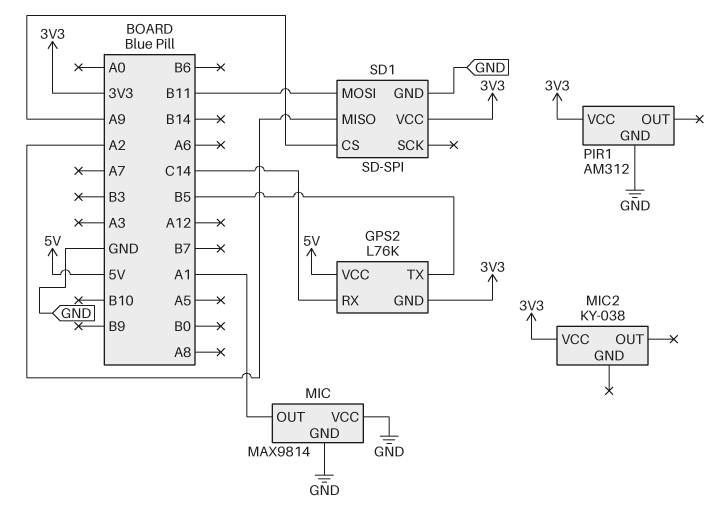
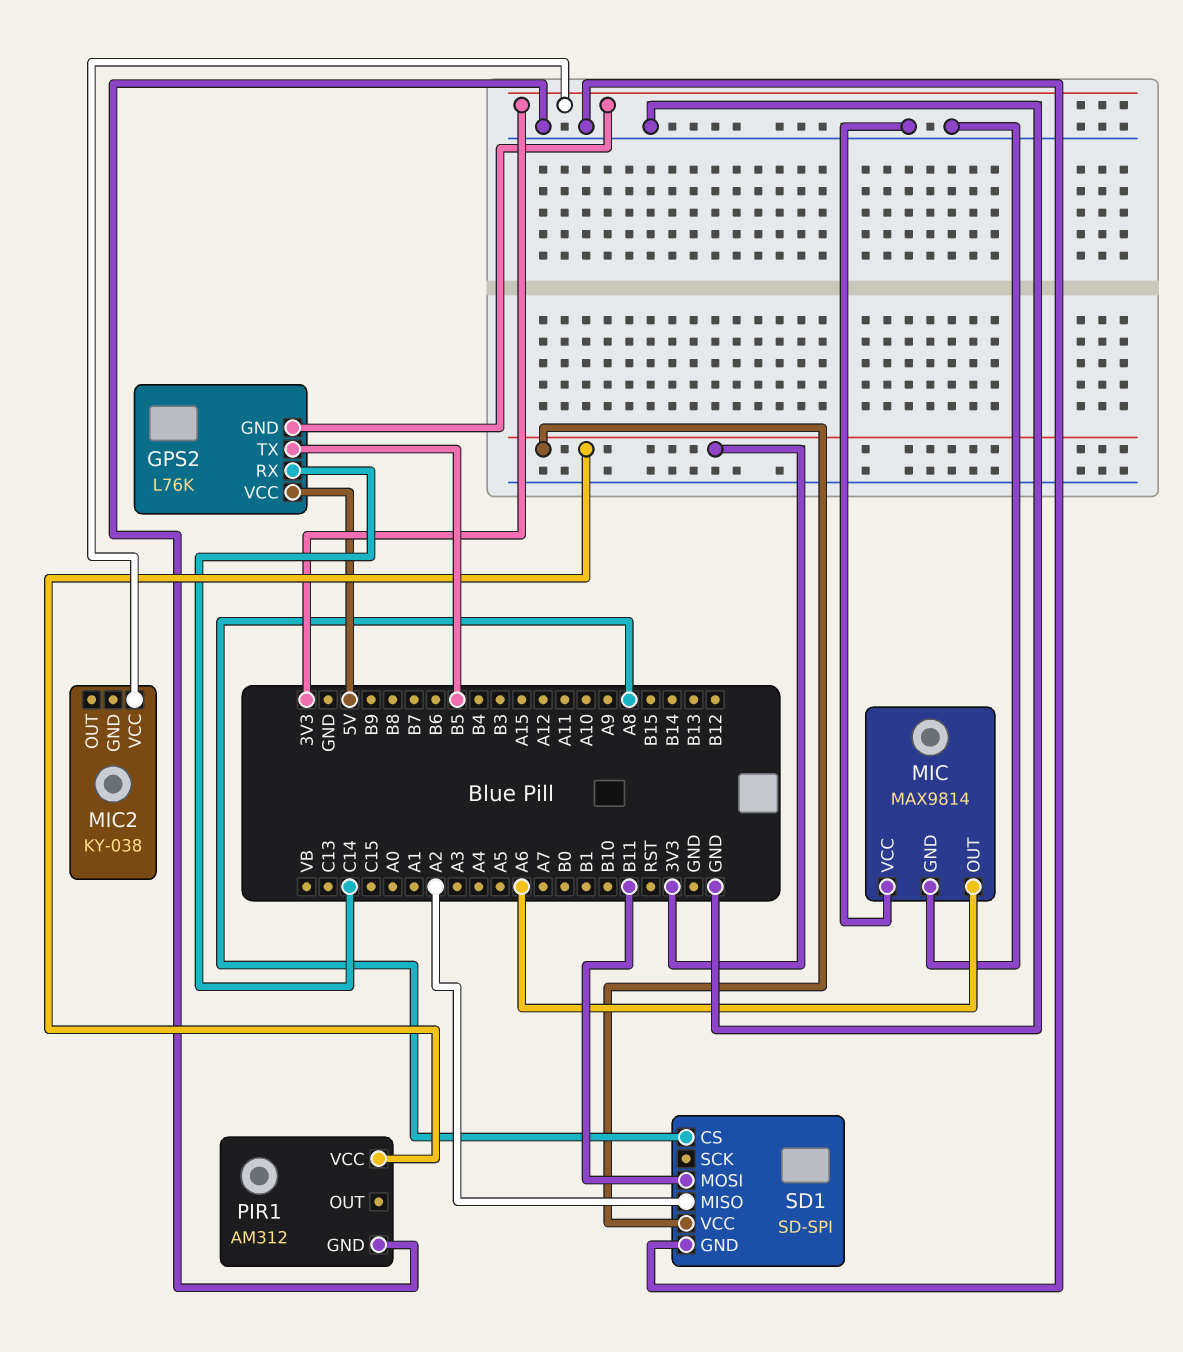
MIC pin OUT: A1 -> A6
SD1 pin CS: A9 -> A8

